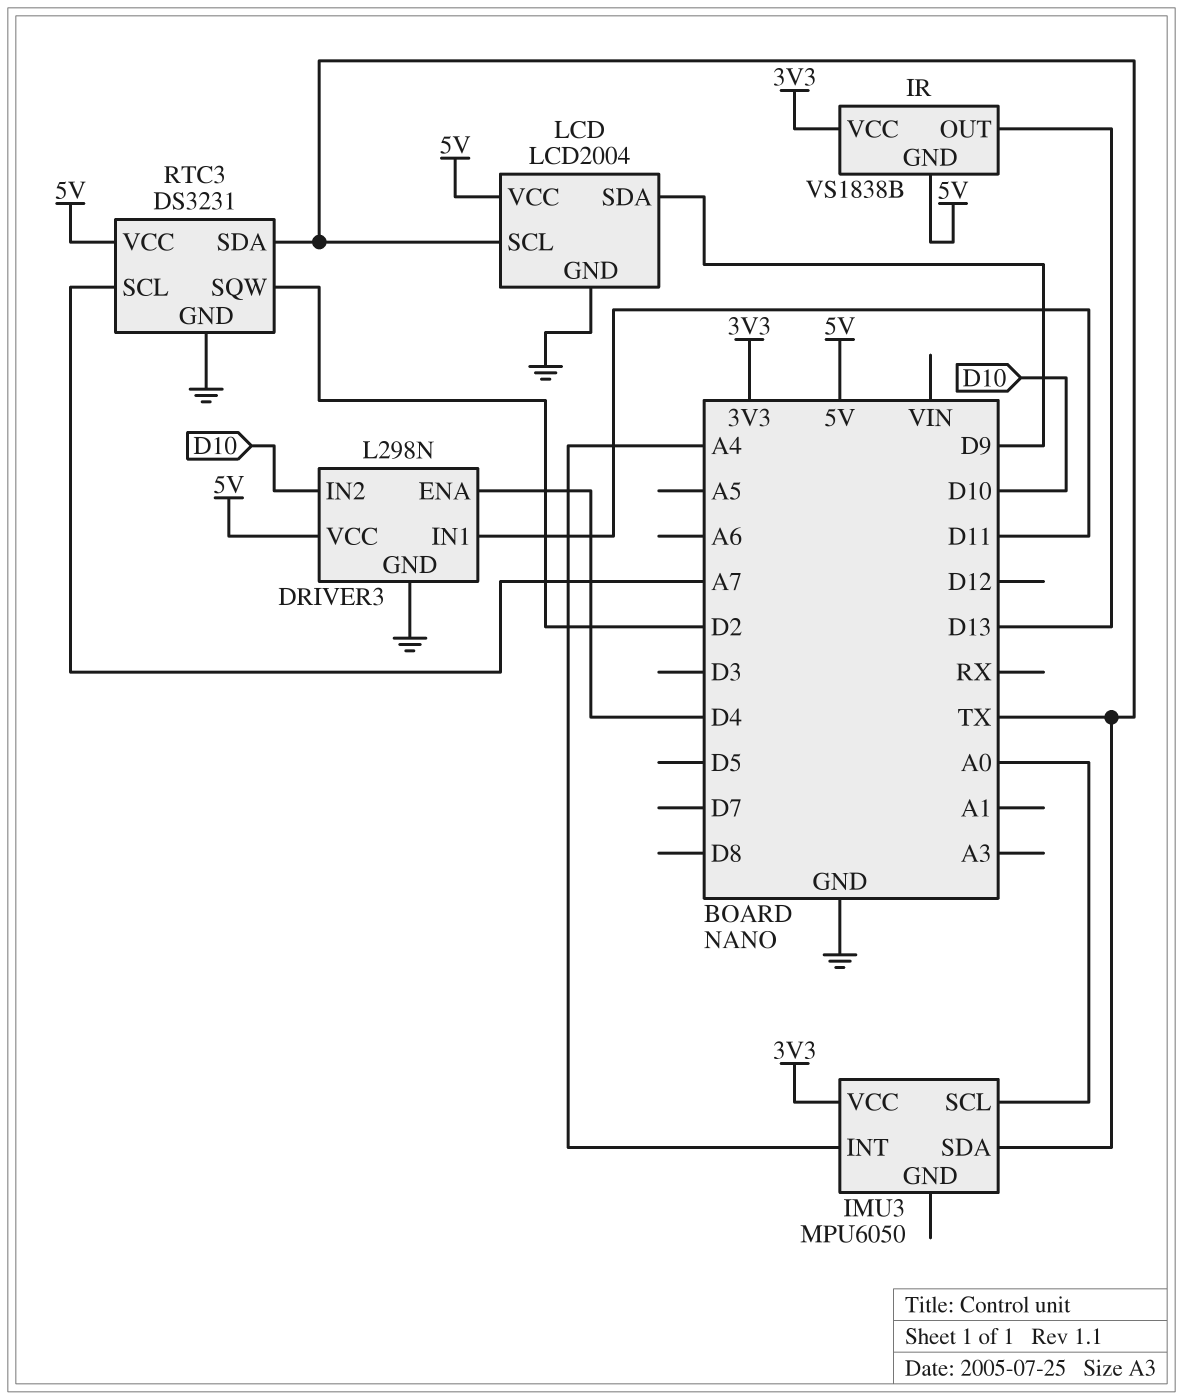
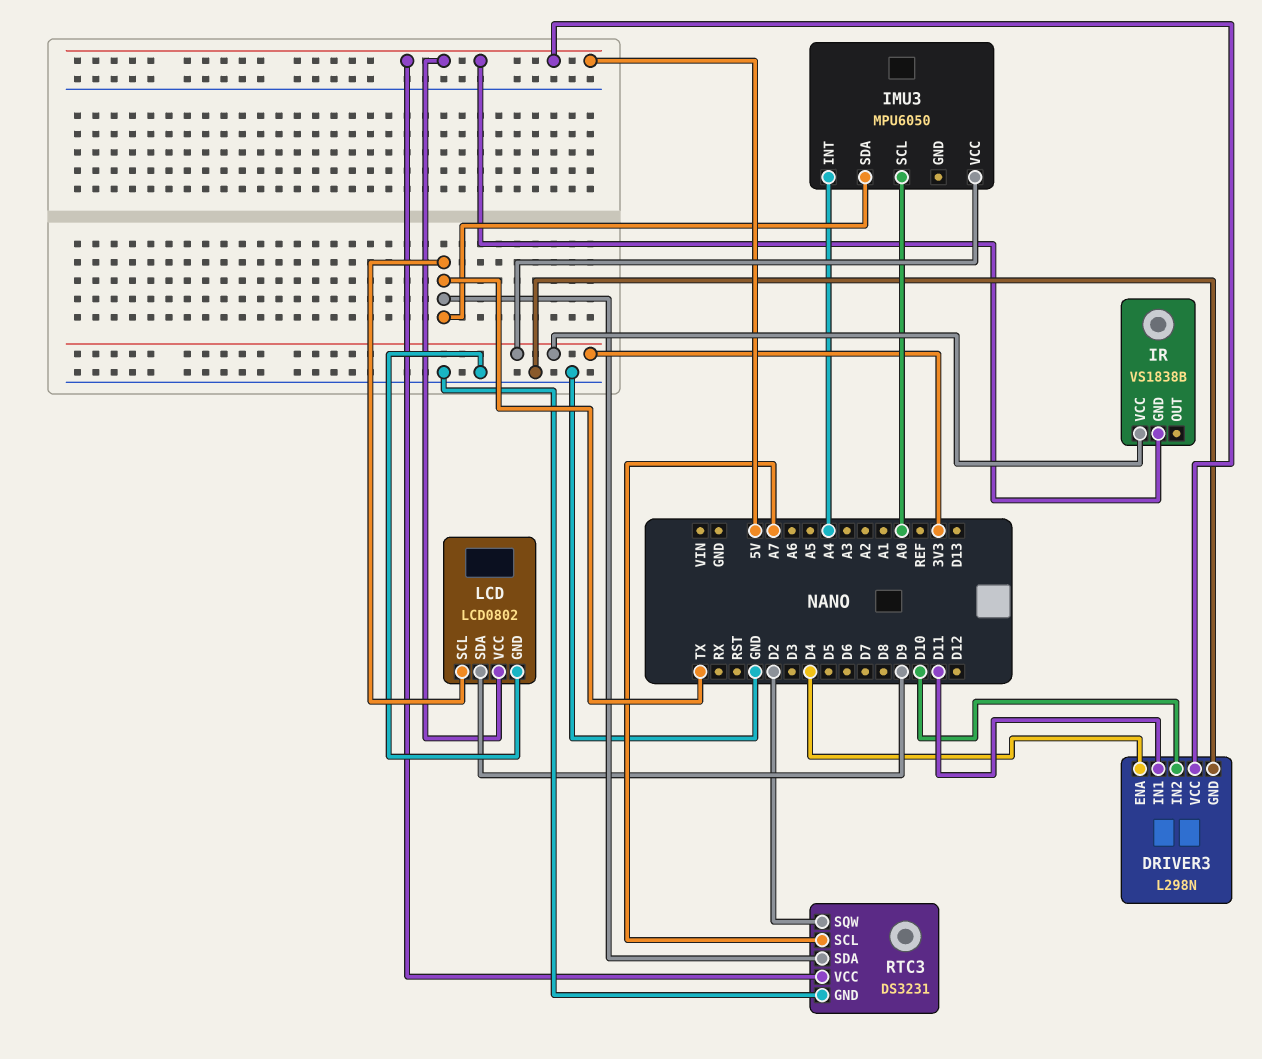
IR pin OUT: D13 -> none
LCD: LCD2004 -> LCD0802

